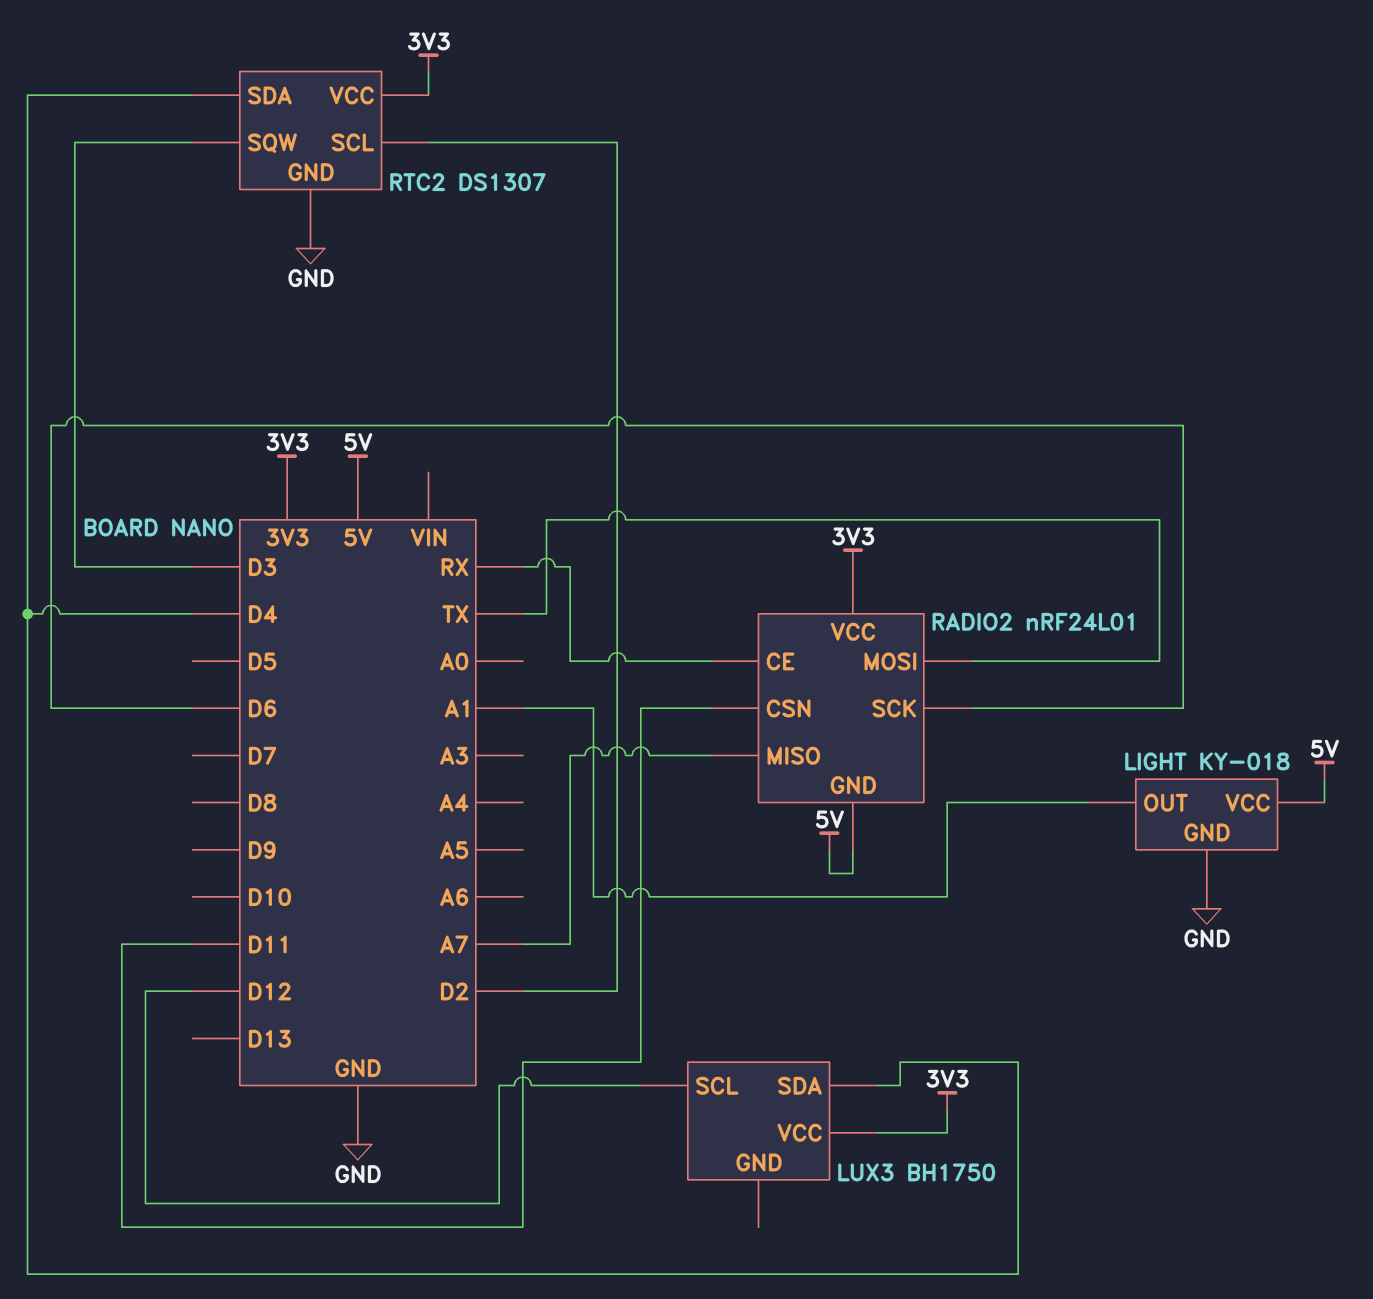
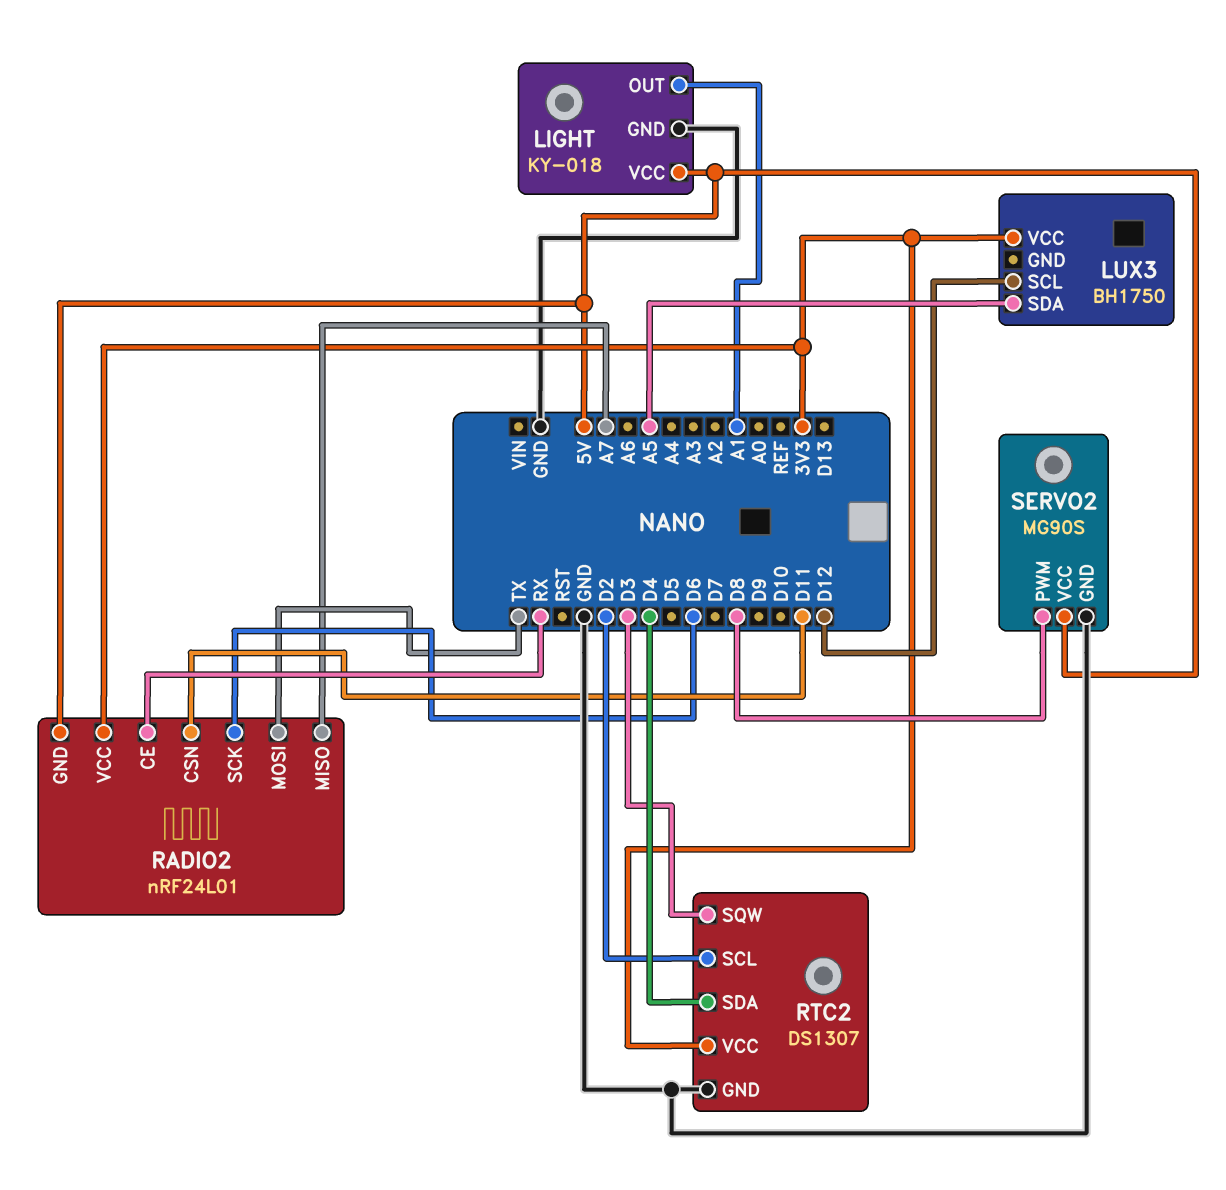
LUX3 pin SDA: D4 -> A5
SERVO2: none -> MG90S
SERVO2 pin GND: none -> GND
SERVO2 pin PWM: none -> D8
SERVO2 pin VCC: none -> 5V

